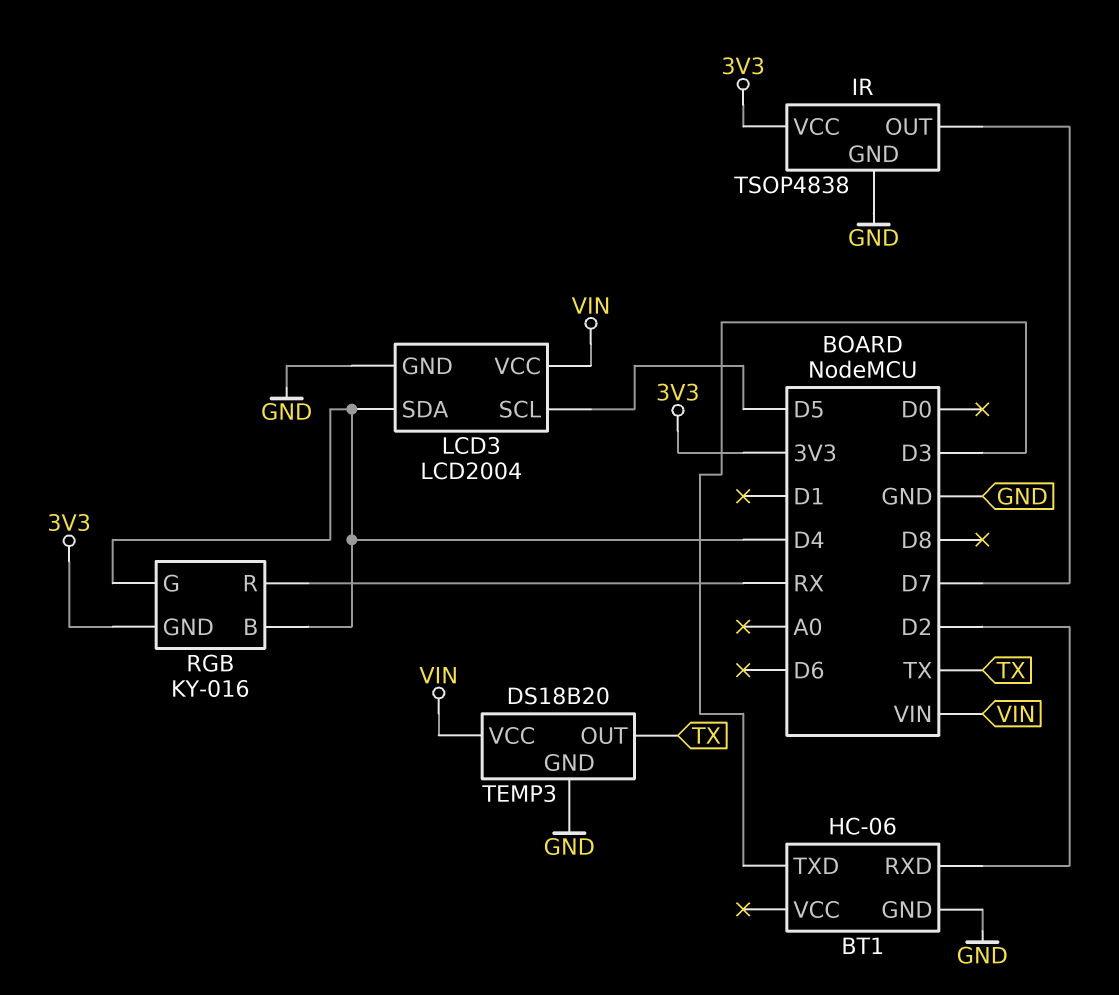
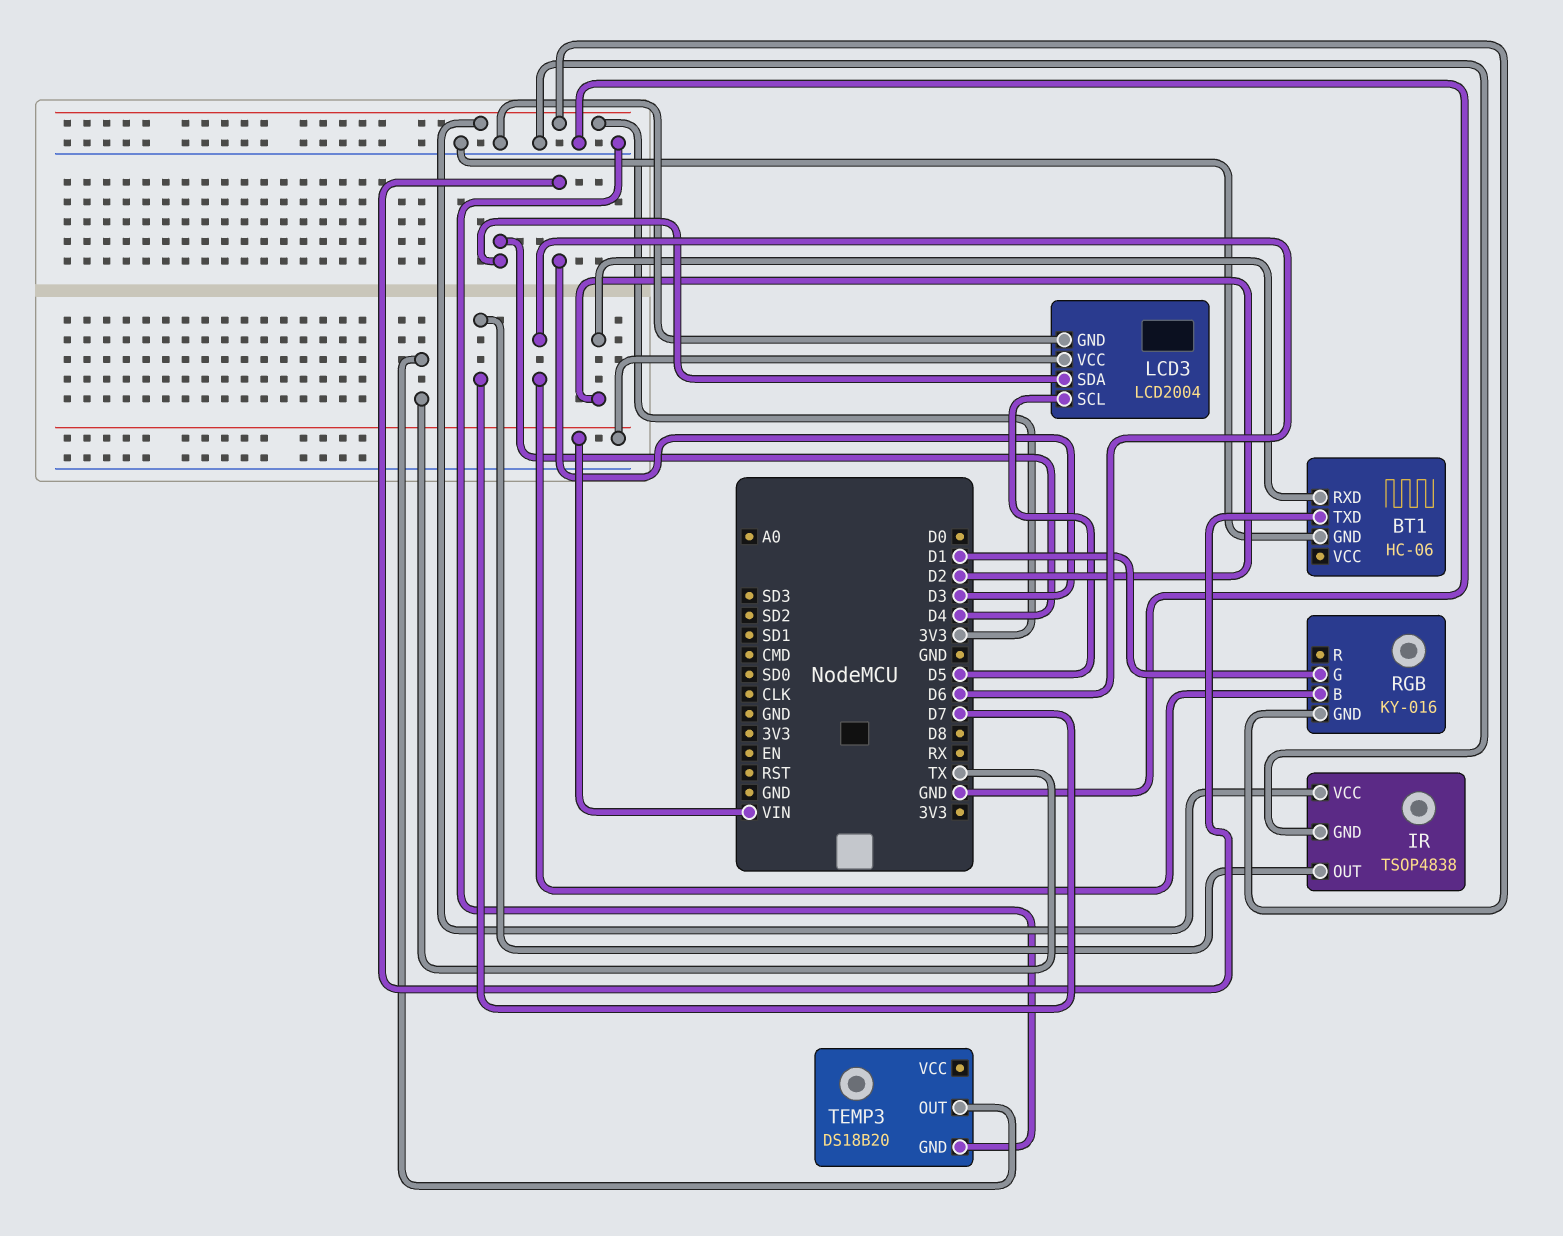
RGB pin B: D4 -> D6
RGB pin G: D4 -> D1
RGB pin R: RX -> none
TEMP3 pin VCC: VIN -> none

